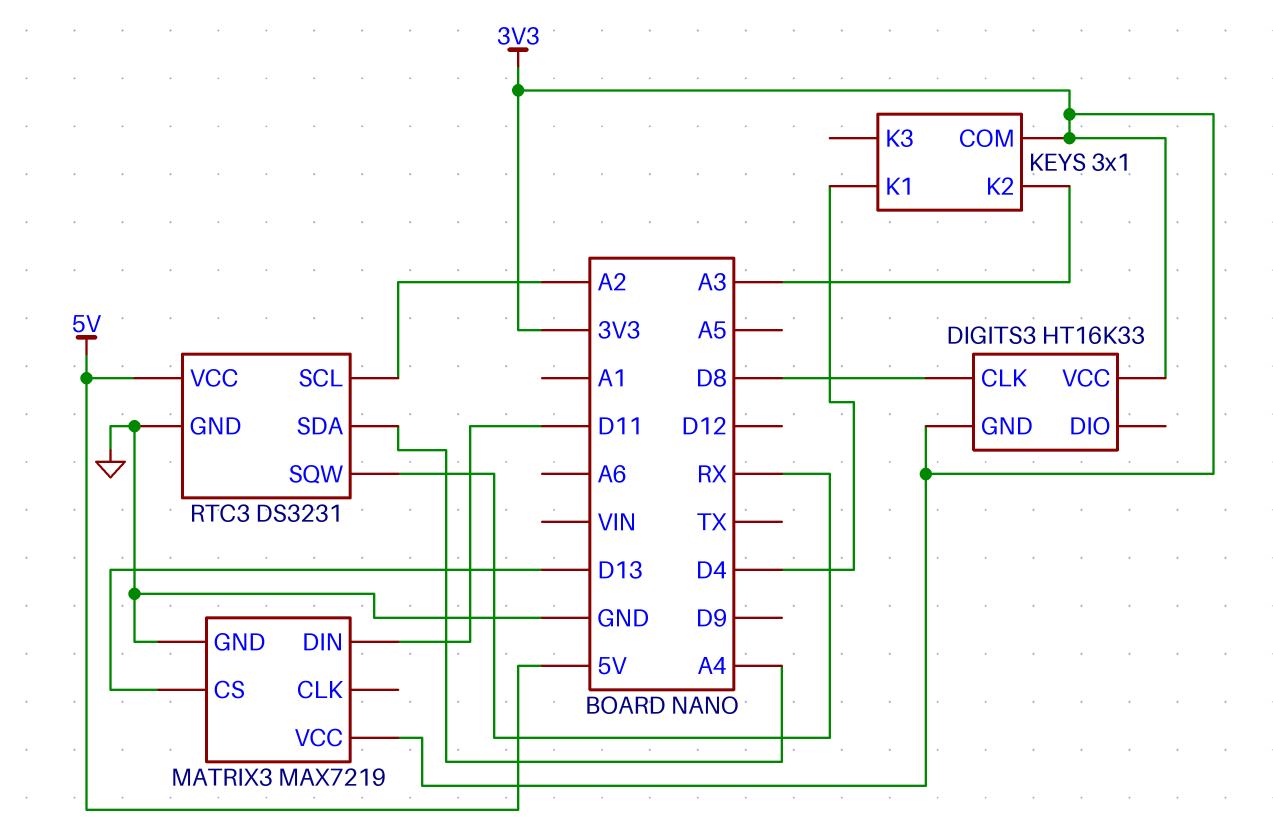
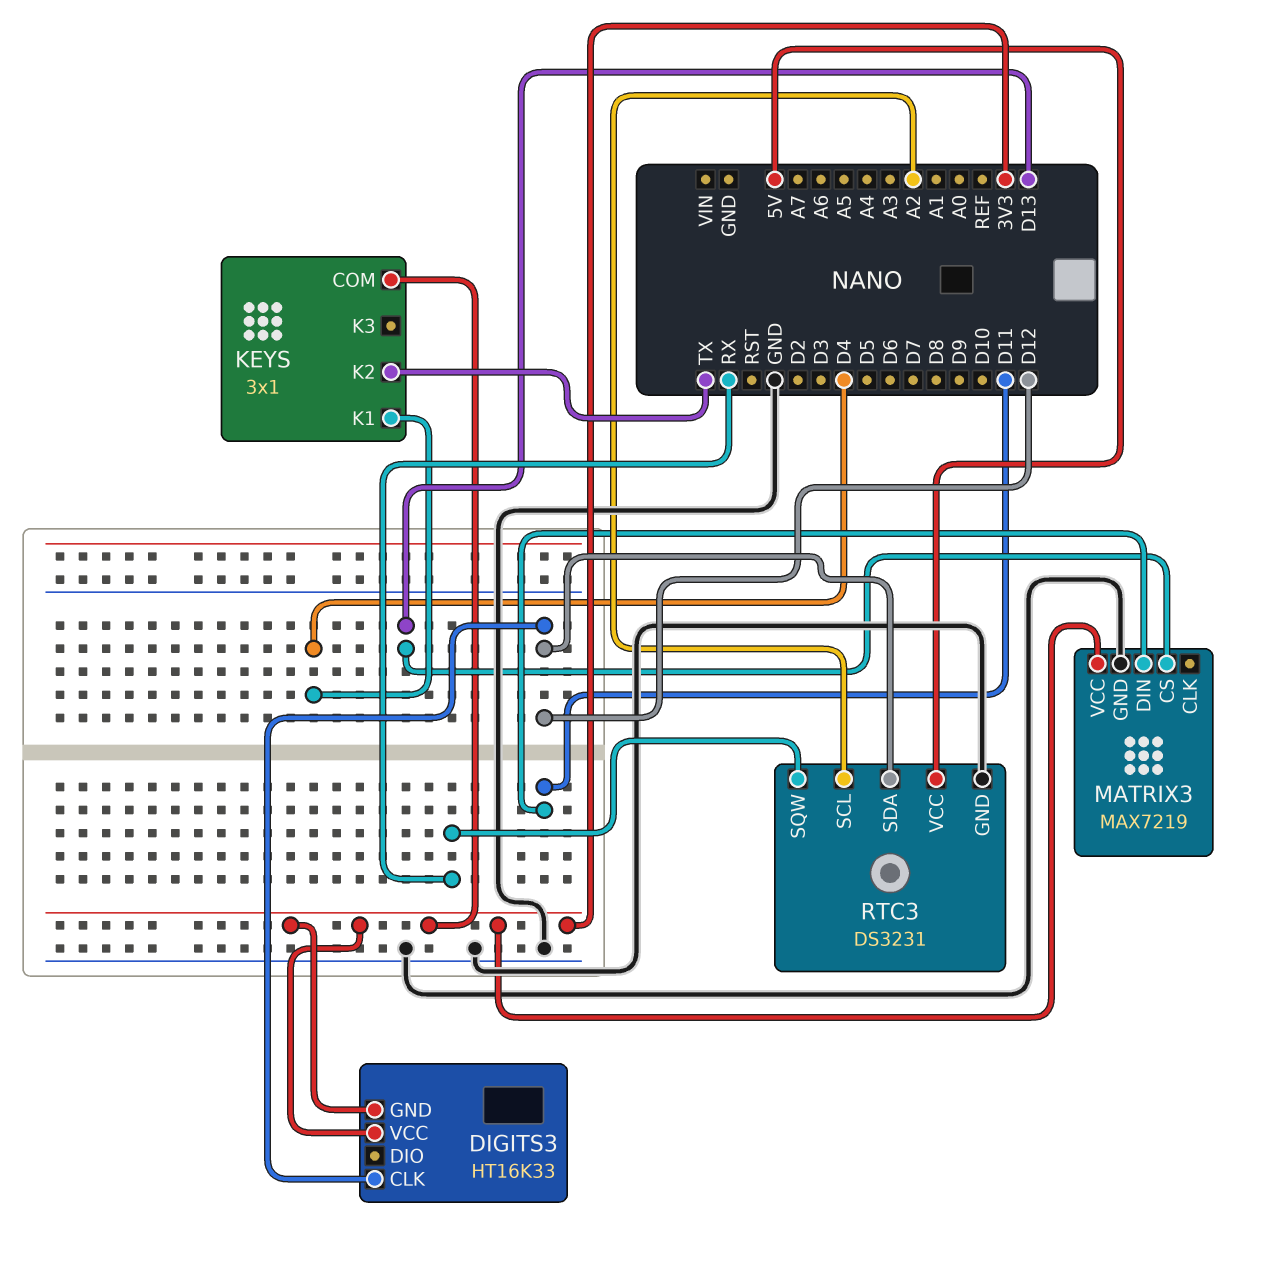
DIGITS3 pin CLK: D8 -> D12
KEYS pin K2: A3 -> TX
RTC3 pin SDA: A4 -> D12

